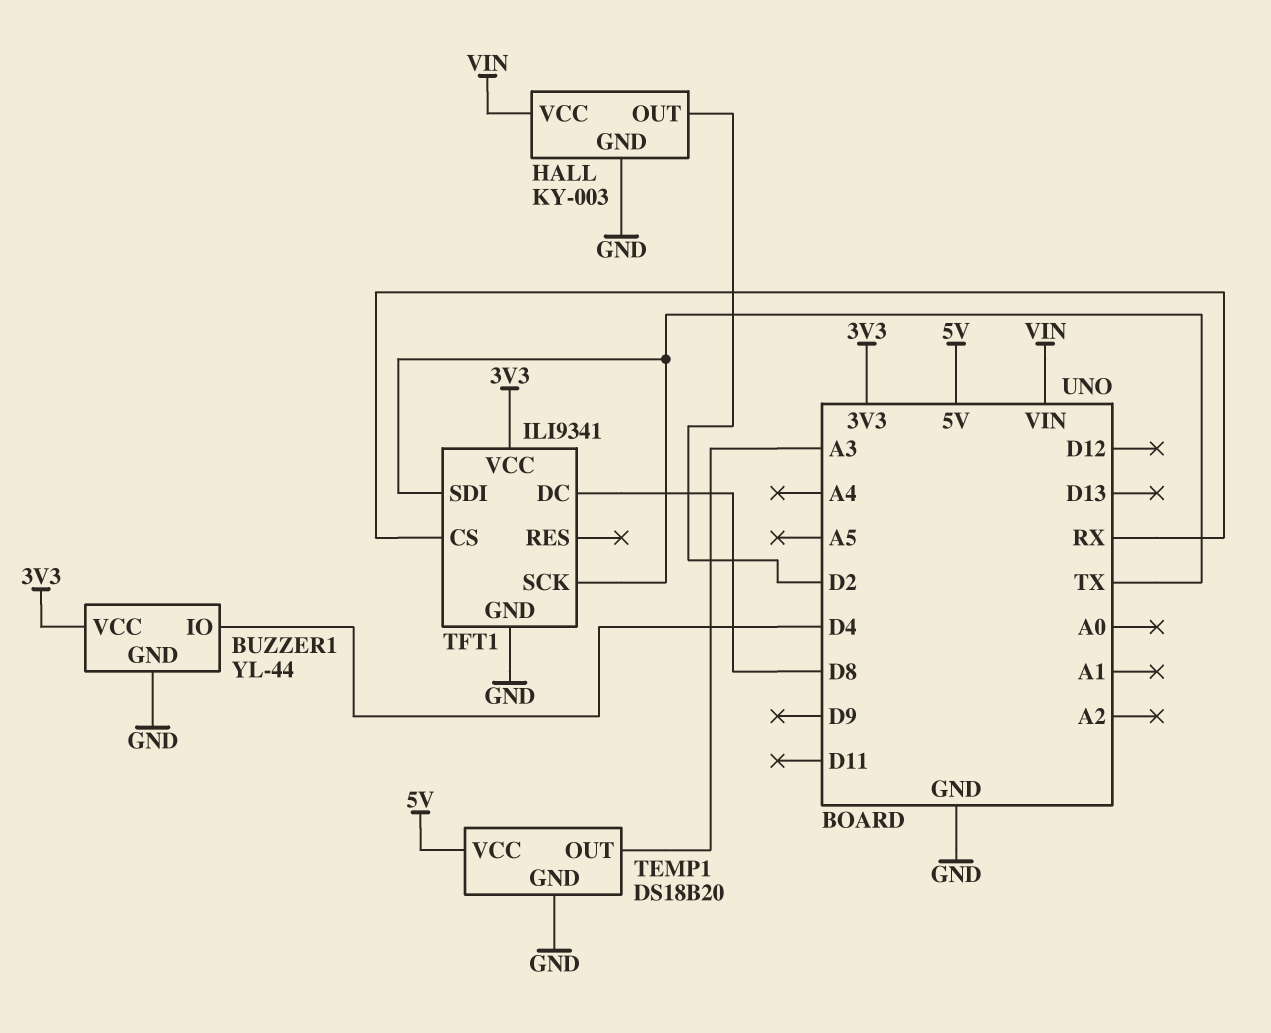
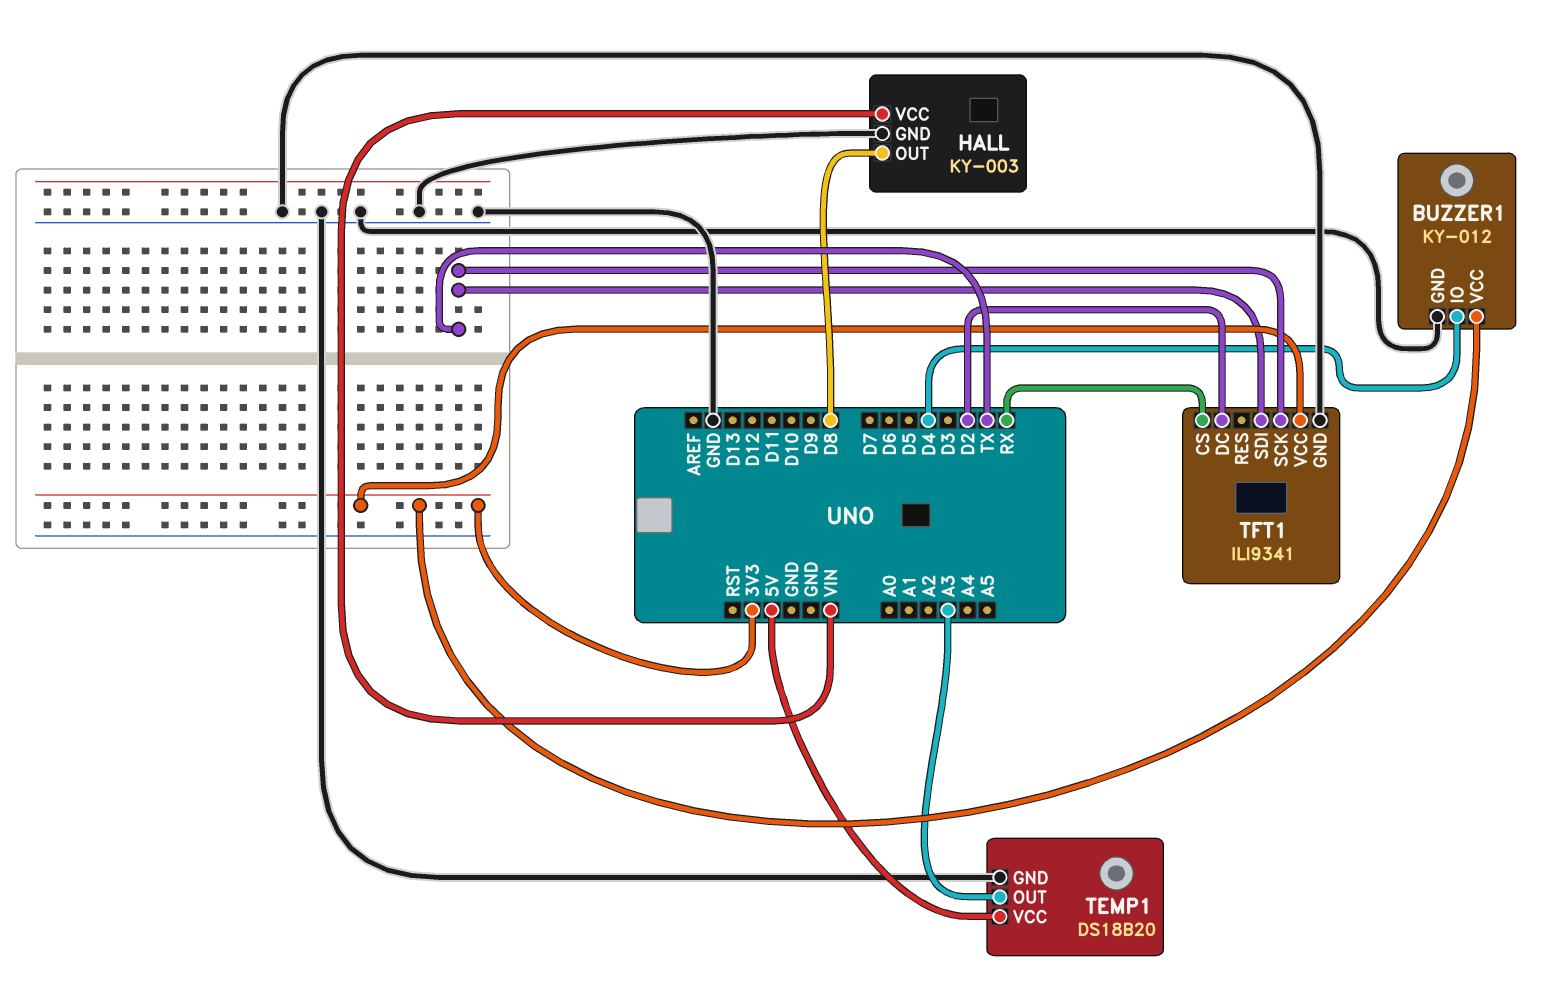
BUZZER1: YL-44 -> KY-012
HALL pin OUT: D2 -> D8
TFT1 pin DC: D8 -> D2

